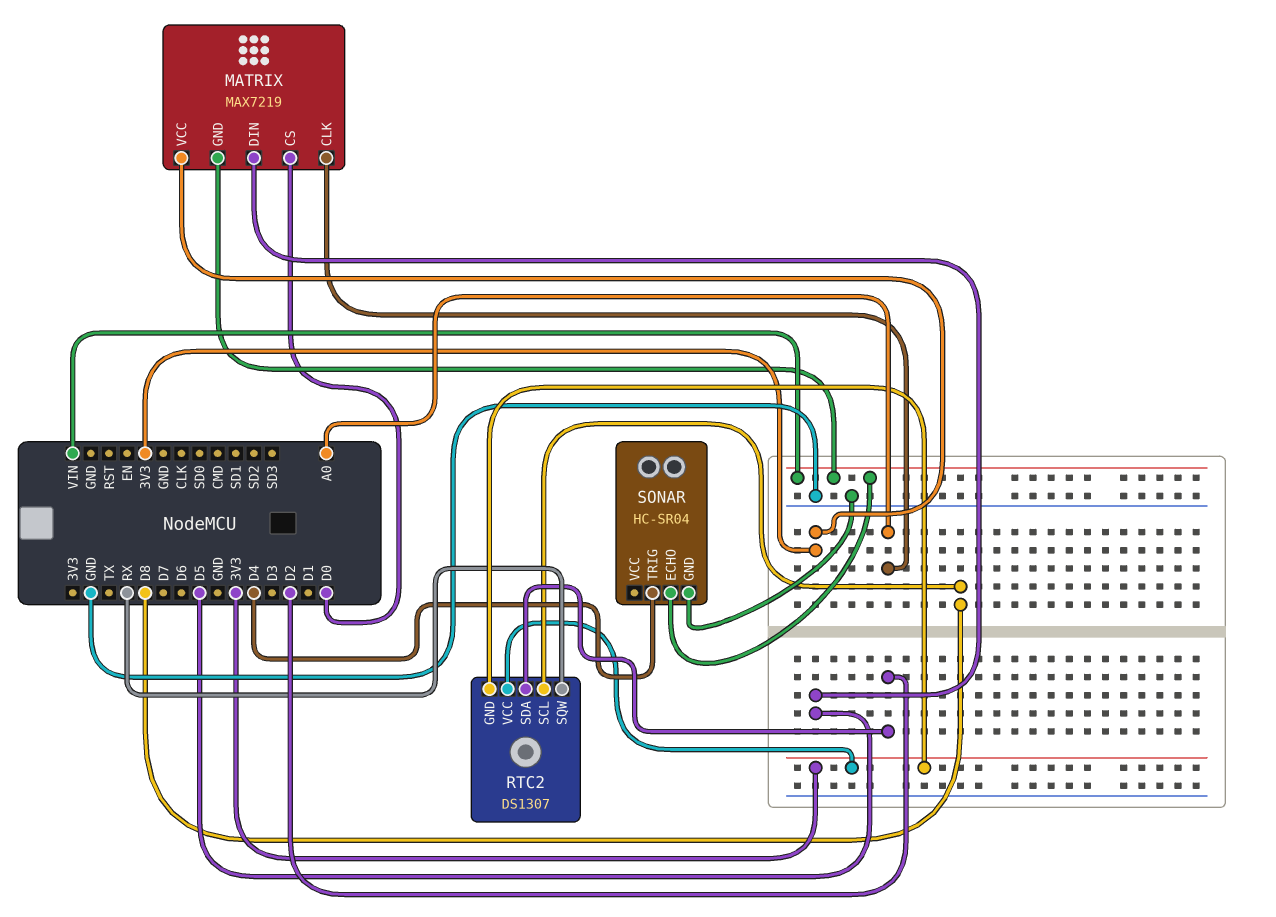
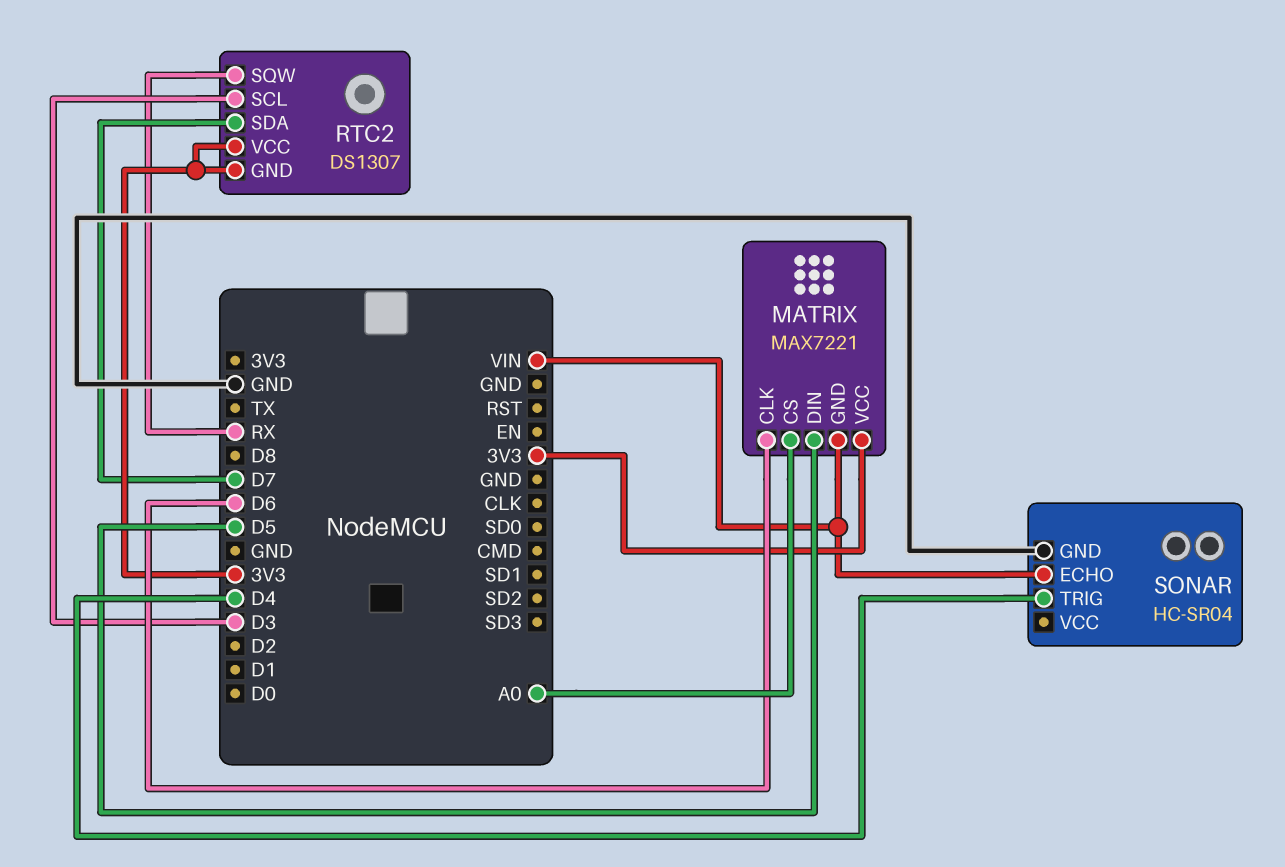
MATRIX: MAX7219 -> MAX7221
MATRIX pin CLK: A0 -> D6
MATRIX pin CS: D0 -> A0
RTC2 pin SCL: D8 -> D3
RTC2 pin SDA: D2 -> D7

